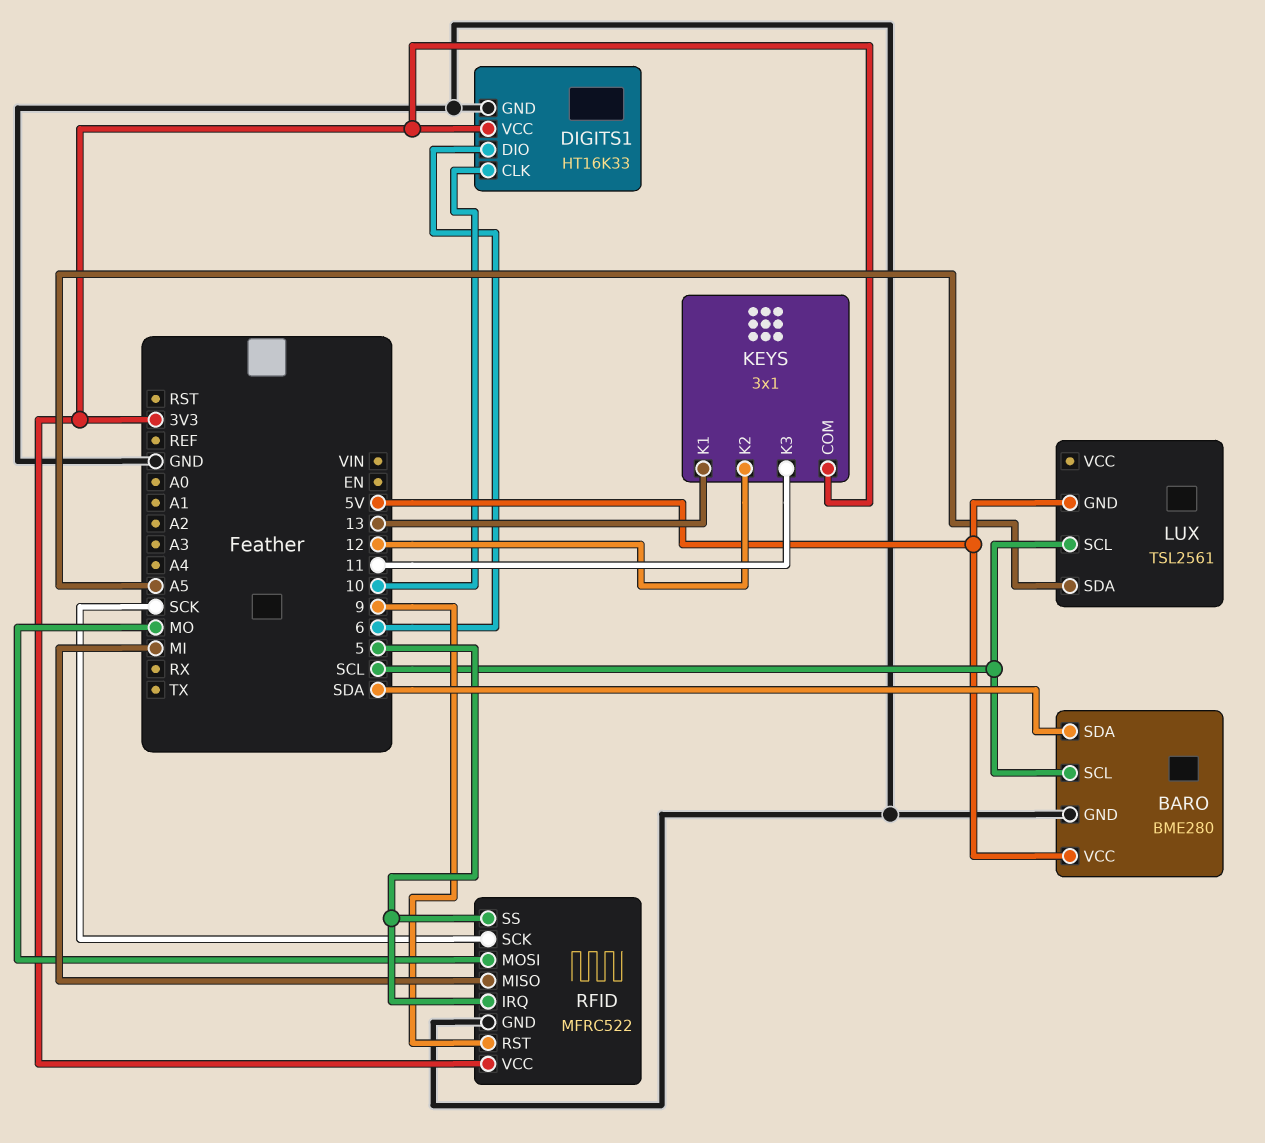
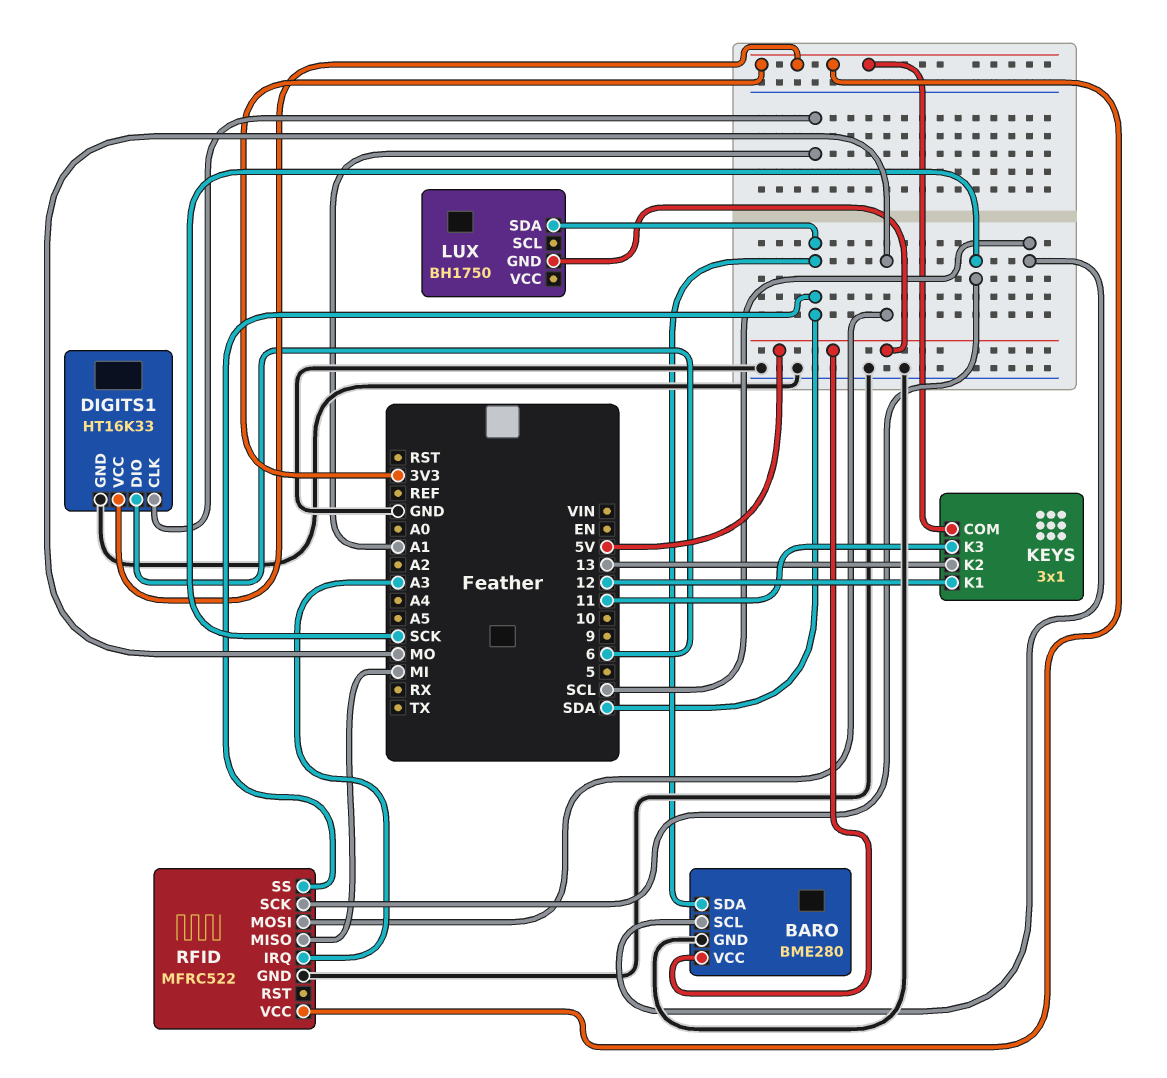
DIGITS1 pin CLK: 10 -> A1
KEYS pin K1: 13 -> 12
KEYS pin K2: 12 -> 13
LUX: TSL2561 -> BH1750
LUX pin SCL: SCL -> none
LUX pin SDA: A5 -> SDA
RFID pin IRQ: 5 -> A3
RFID pin RST: 9 -> none
RFID pin SS: 5 -> SDA

